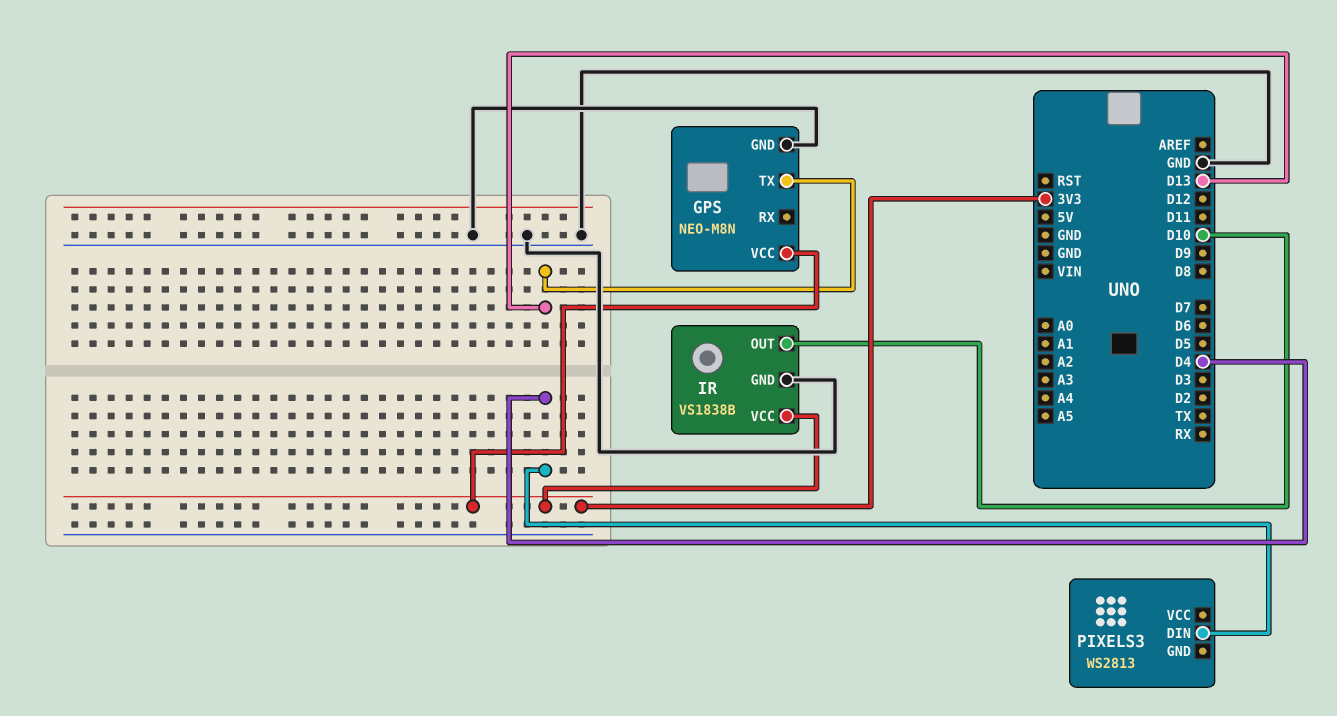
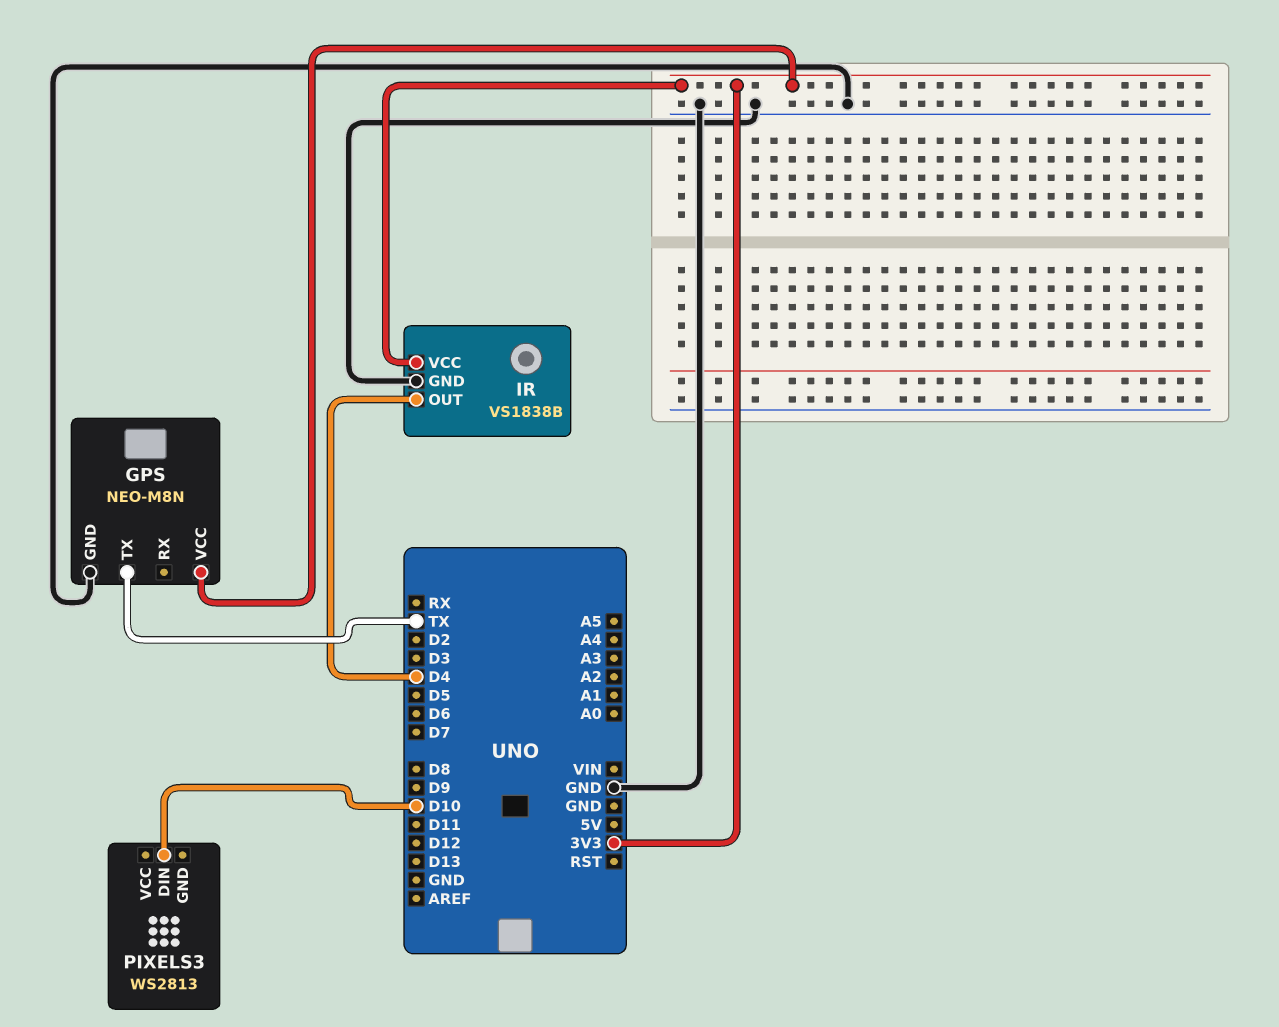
GPS pin TX: D13 -> TX
IR pin OUT: D10 -> D4
PIXELS3 pin DIN: D4 -> D10

